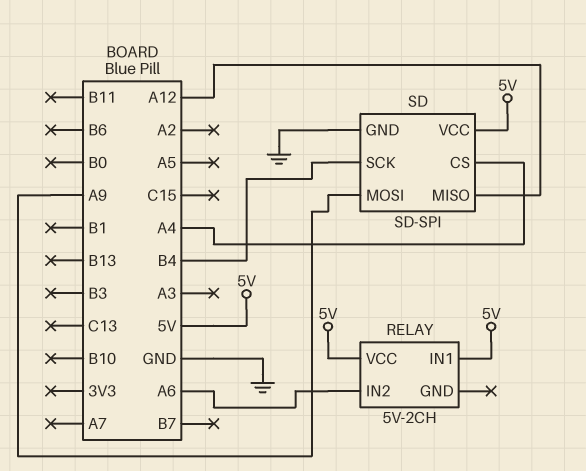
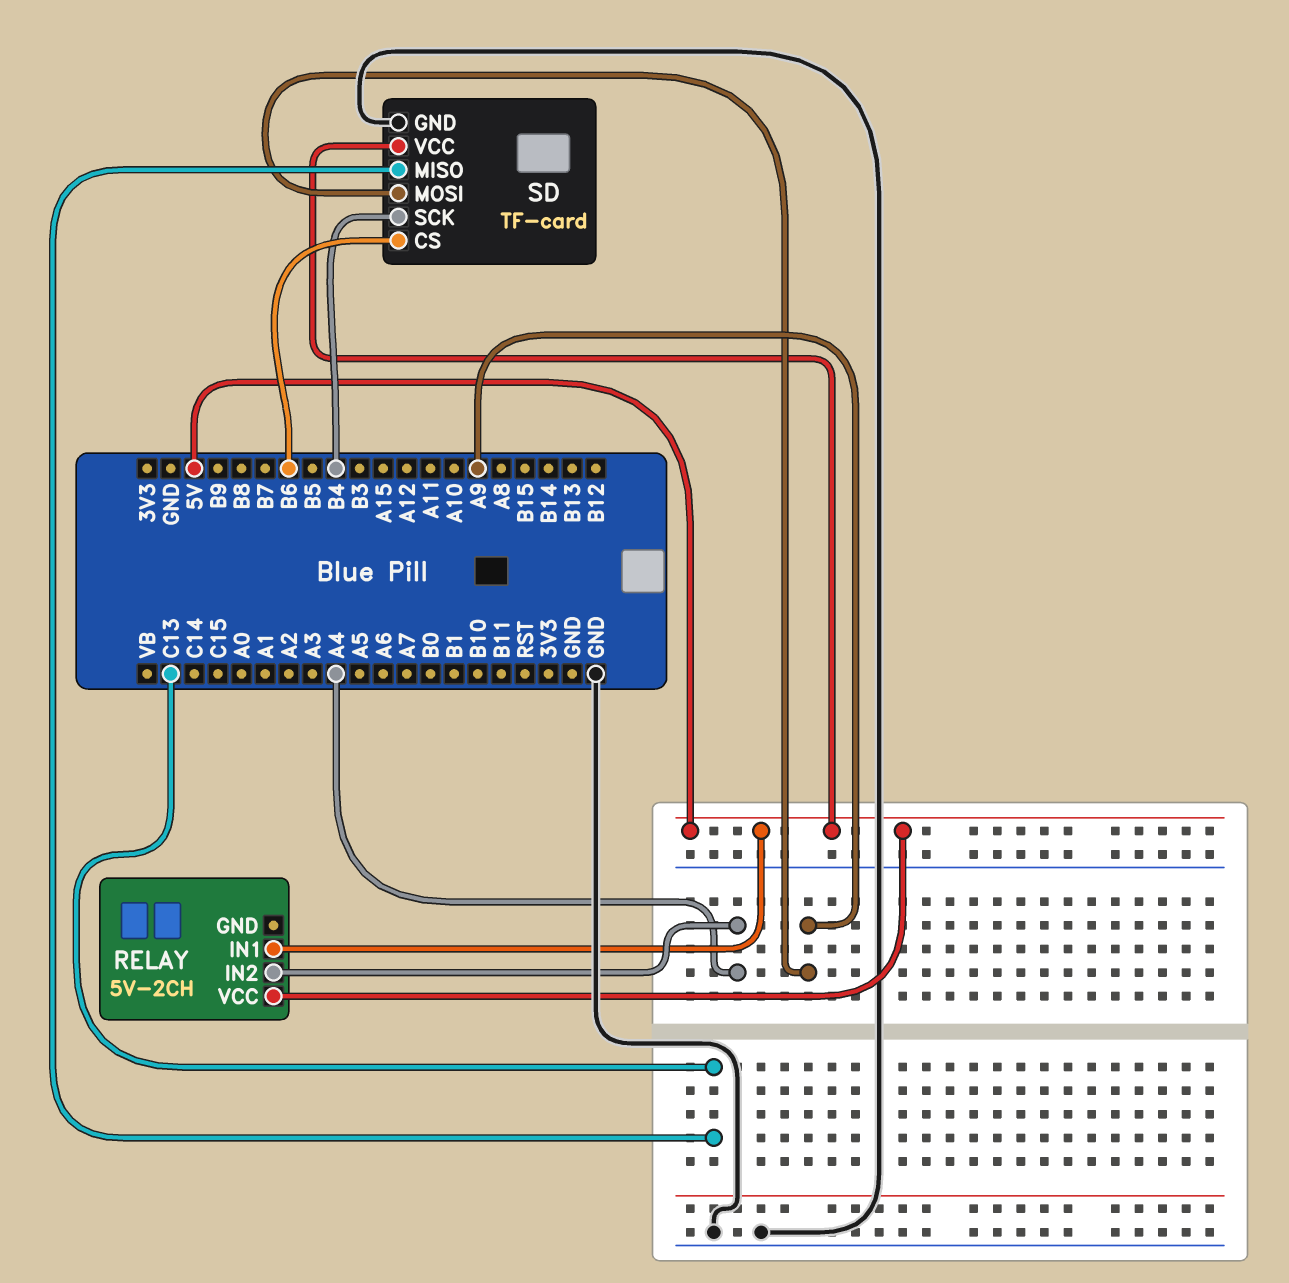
RELAY pin IN2: A6 -> A4
SD: SD-SPI -> TF-card
SD pin CS: A4 -> B6
SD pin MISO: A12 -> C13

